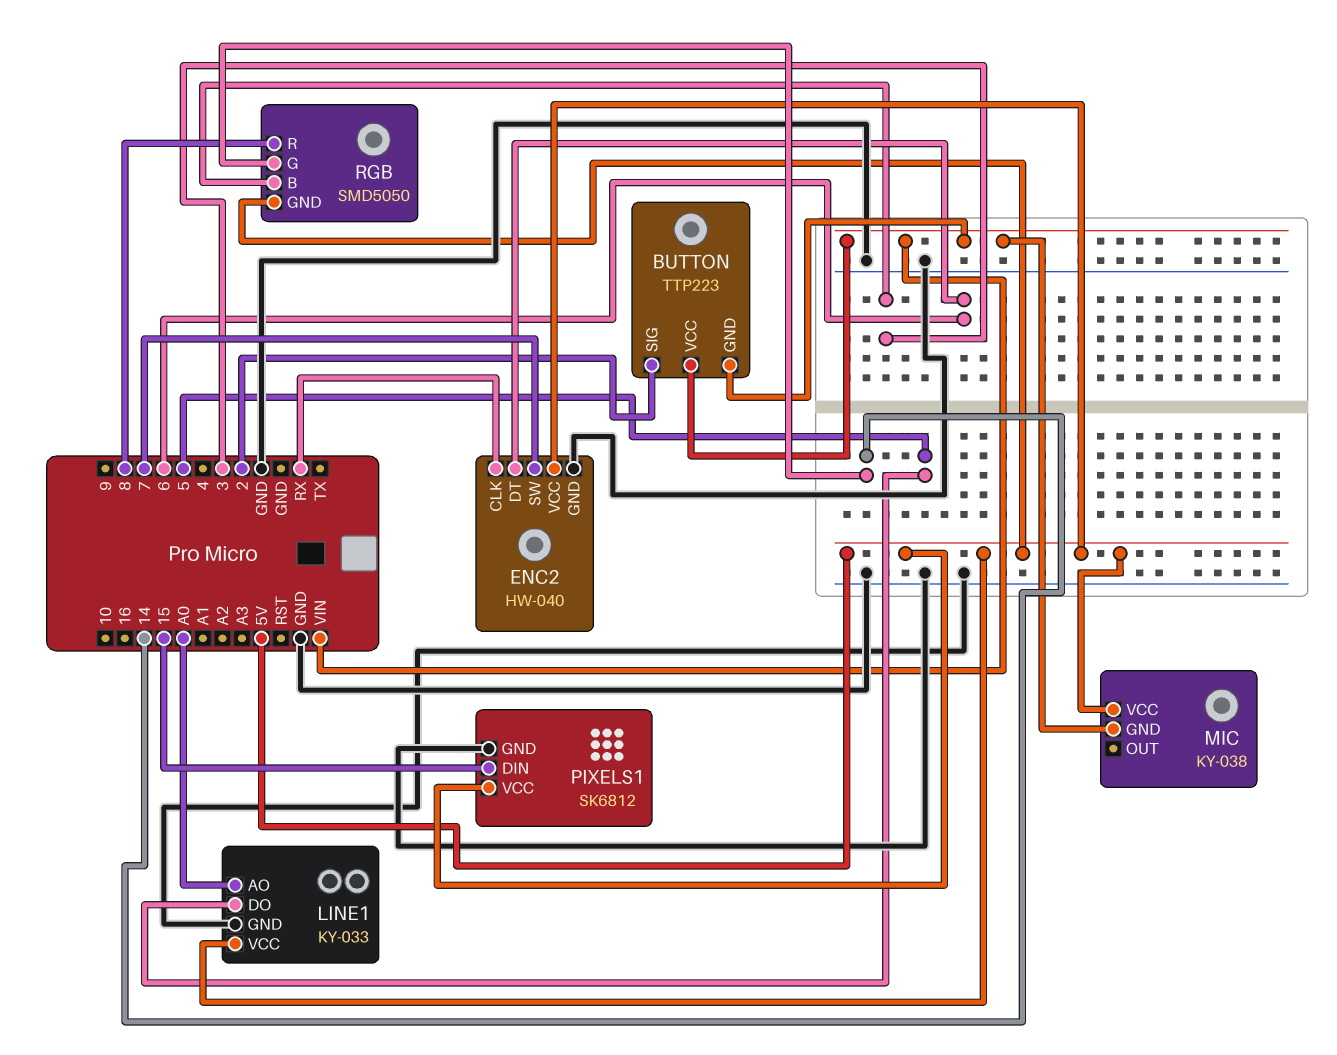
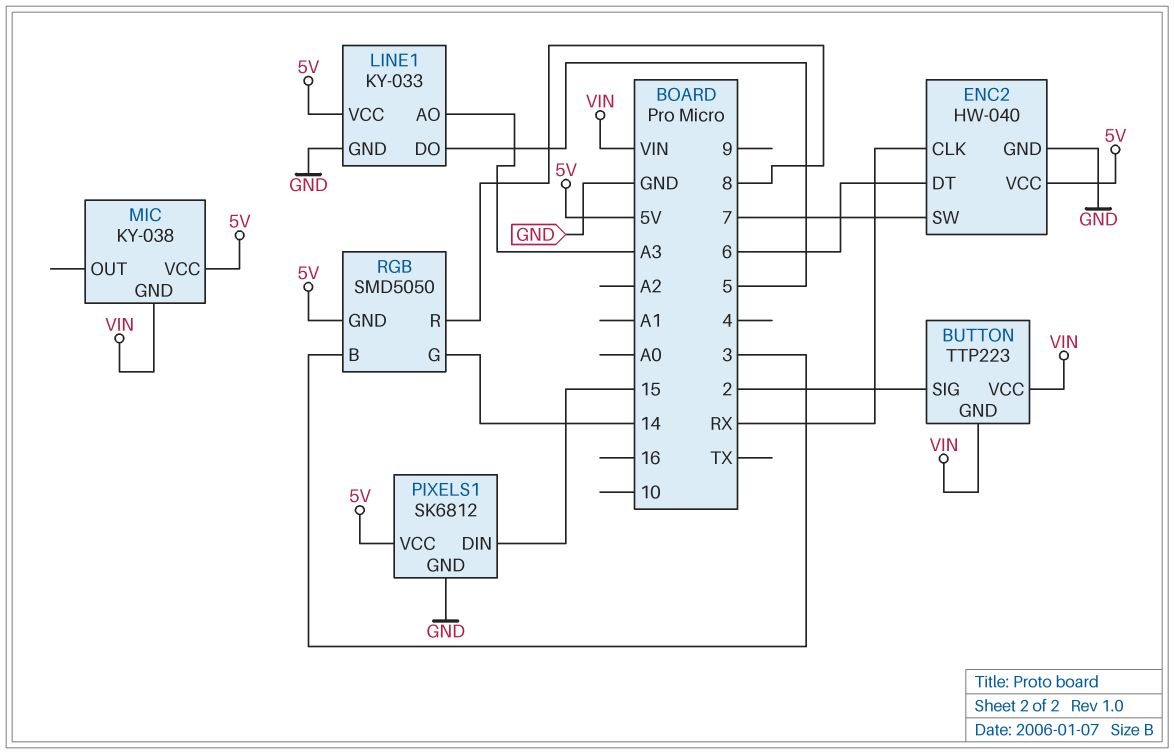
LINE1 pin AO: A0 -> A3

